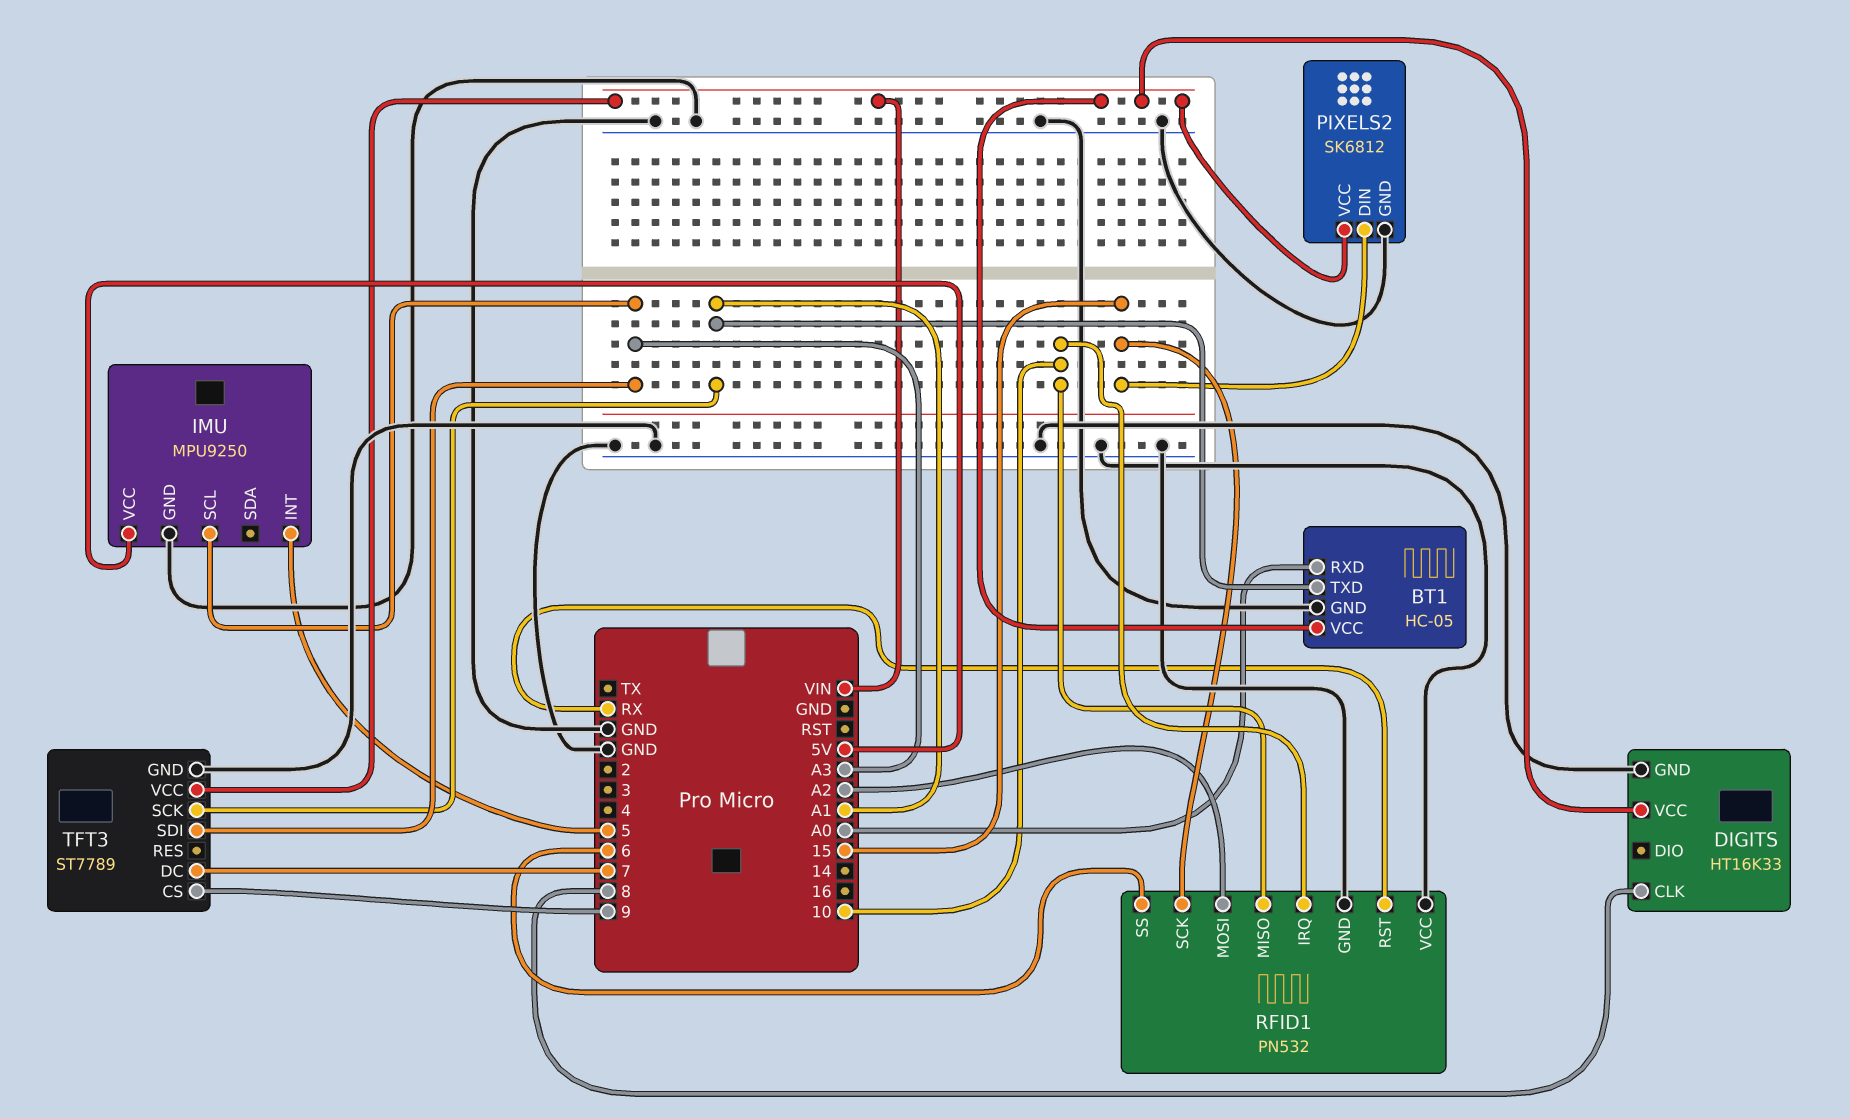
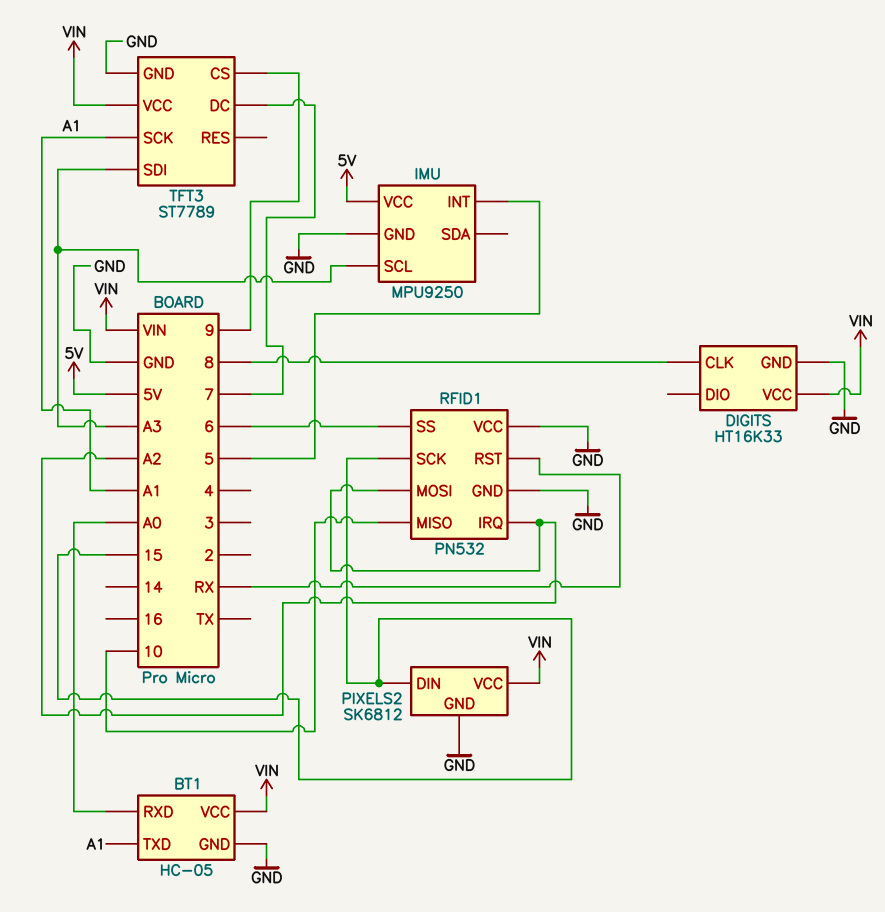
RFID1 pin IRQ: 10 -> A2

